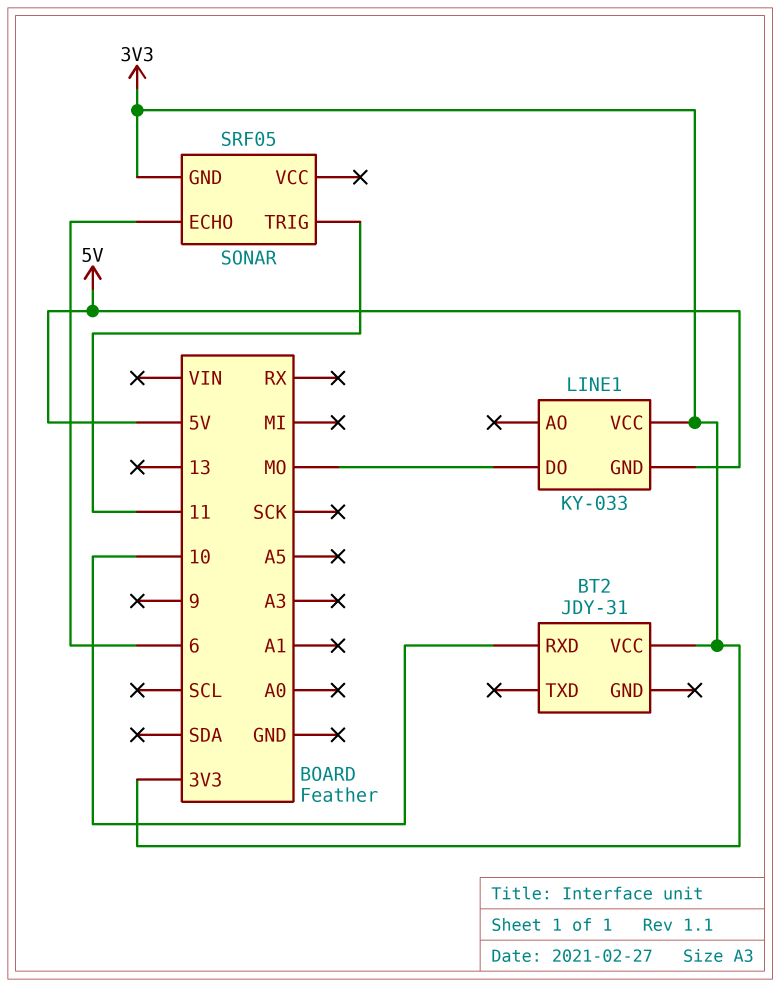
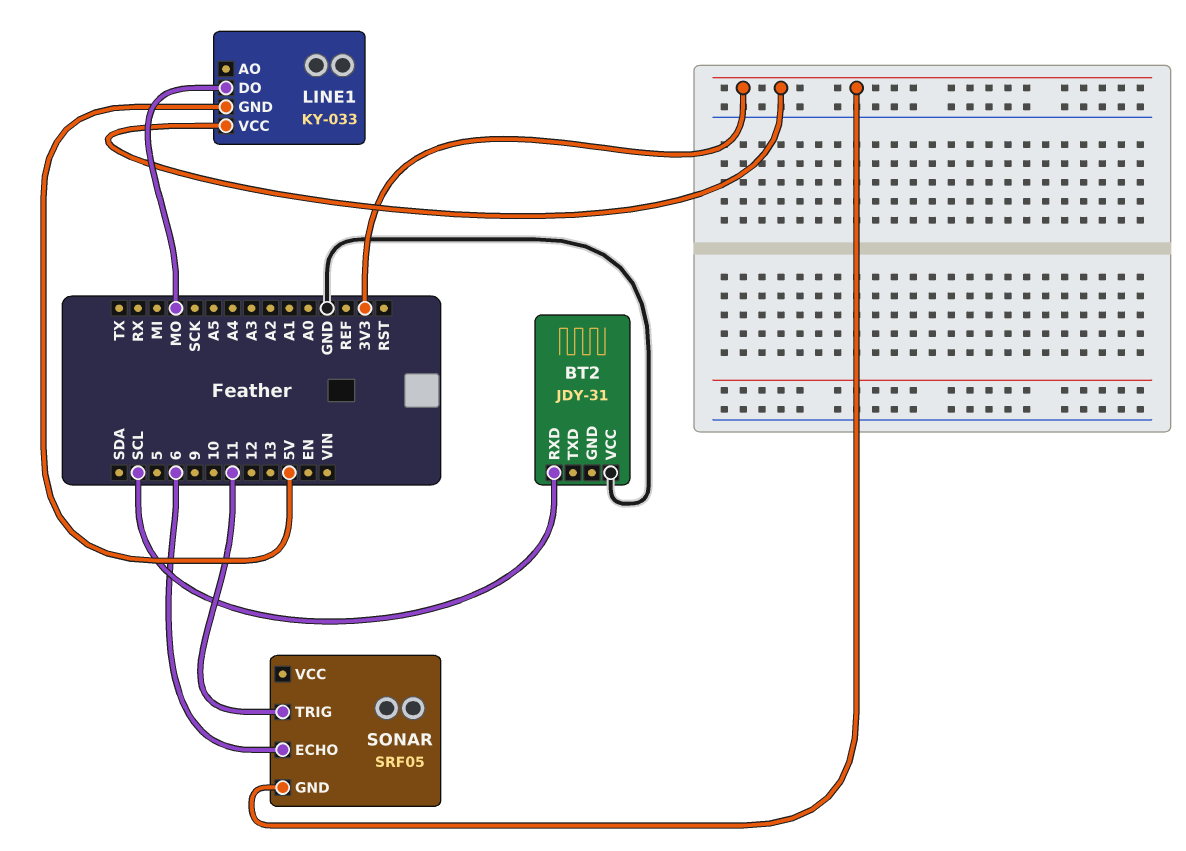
BT2 pin RXD: 10 -> SCL
BT2 pin VCC: 3V3 -> GND

